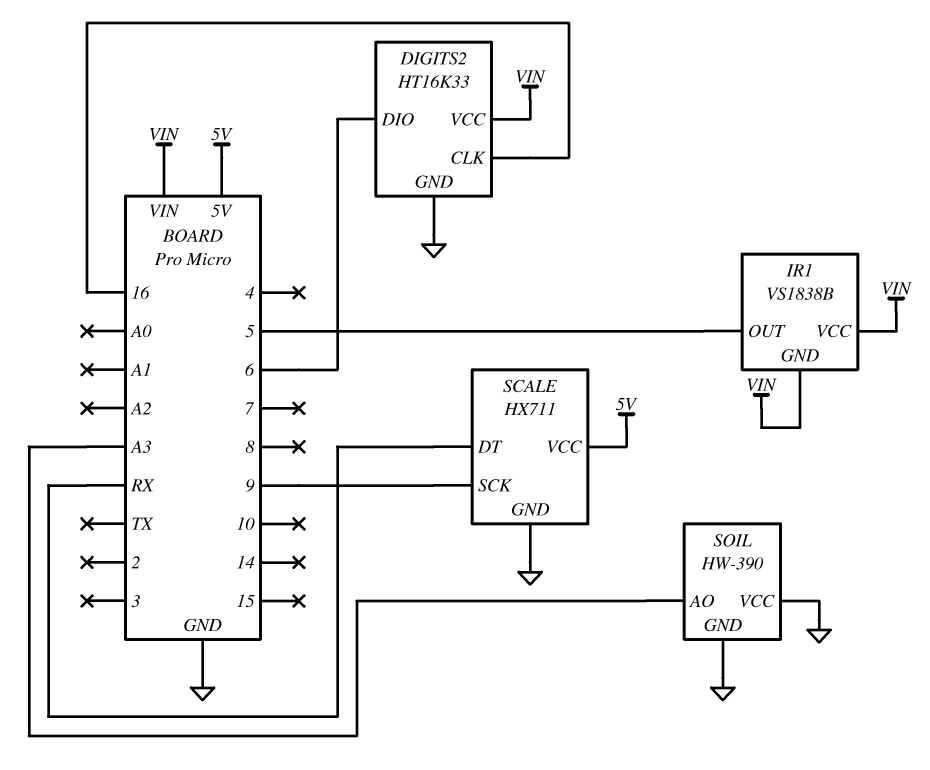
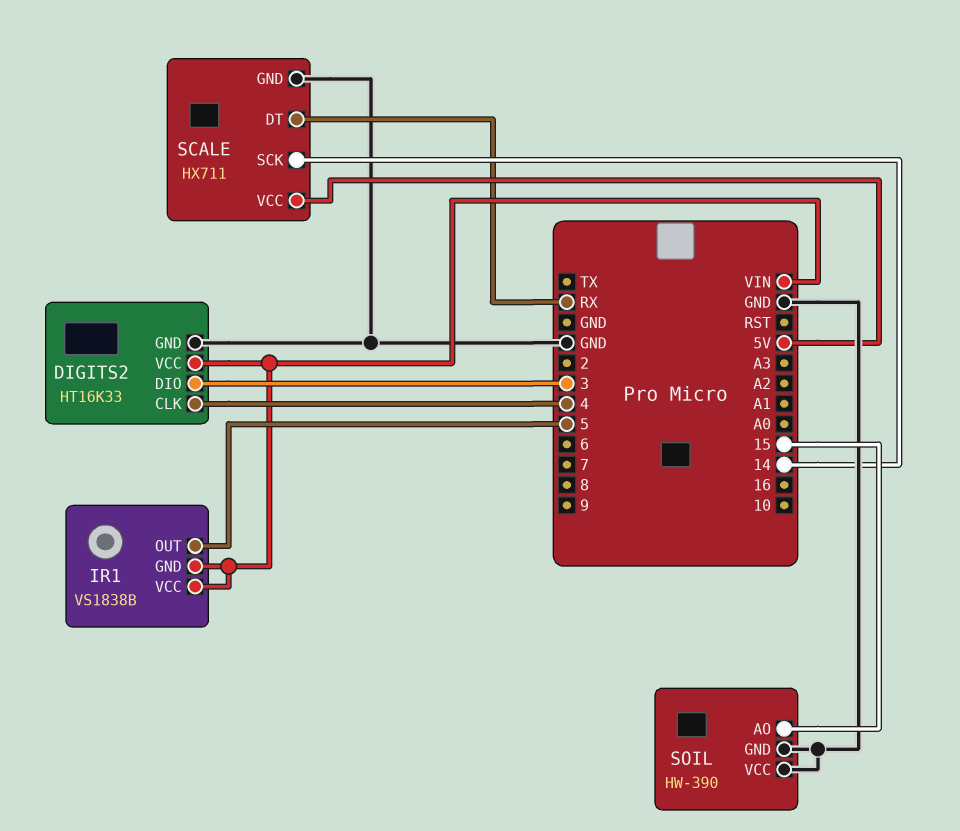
DIGITS2 pin CLK: 16 -> 4
DIGITS2 pin DIO: 6 -> 3
SCALE pin SCK: 9 -> 14
SOIL pin AO: A3 -> 15

